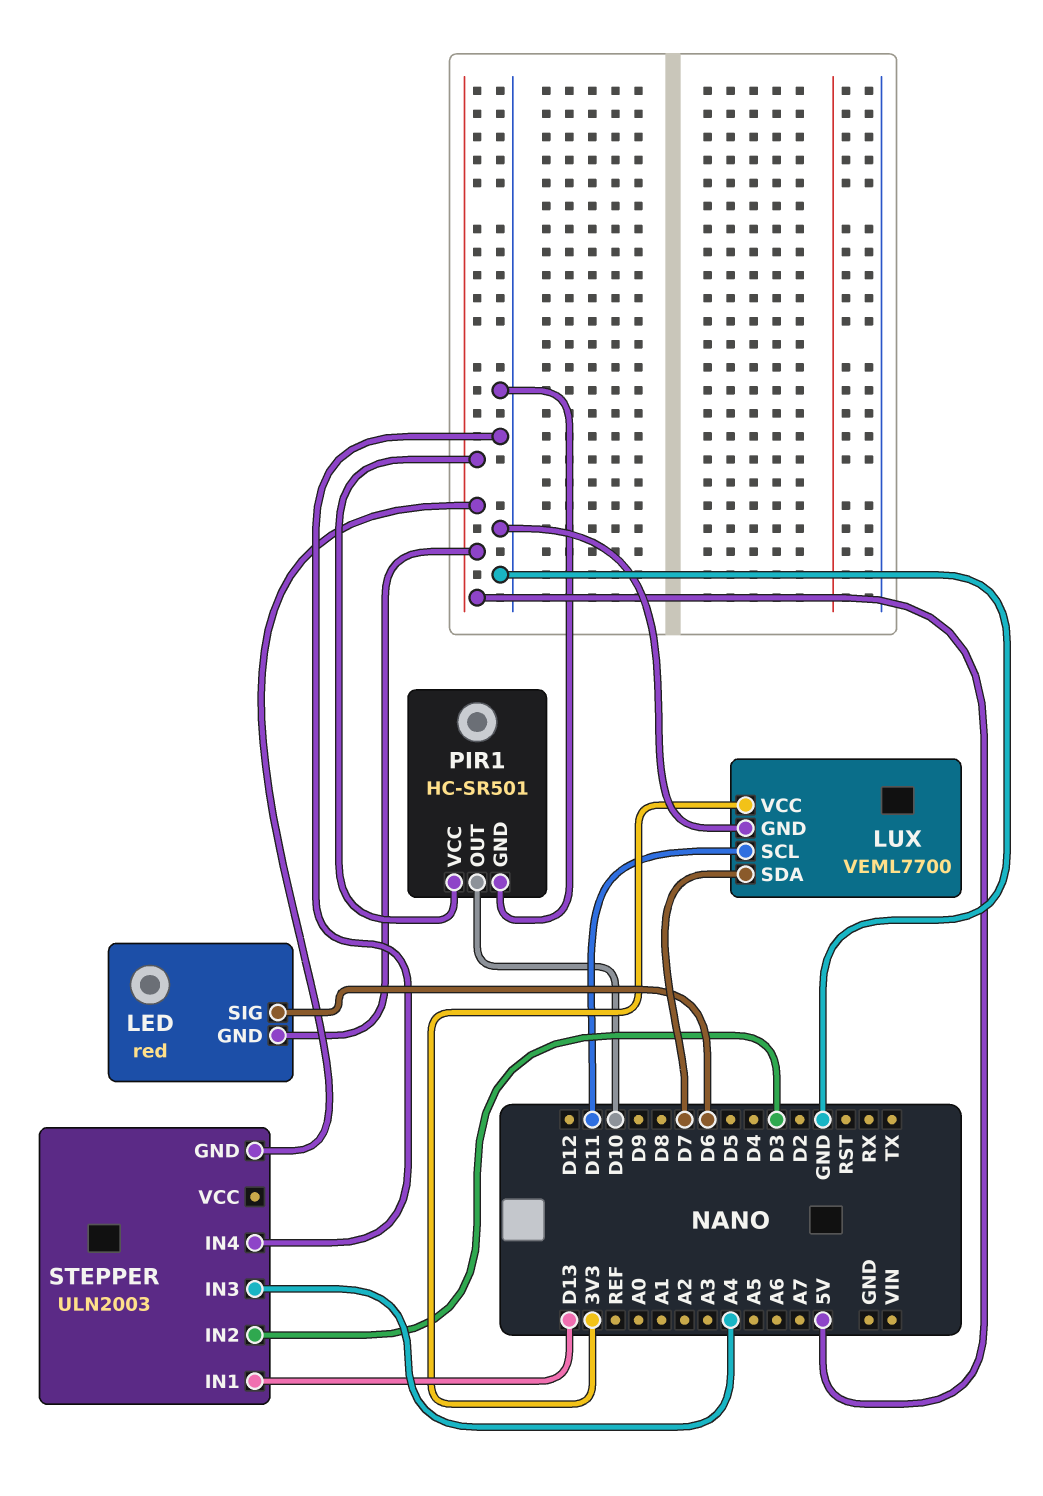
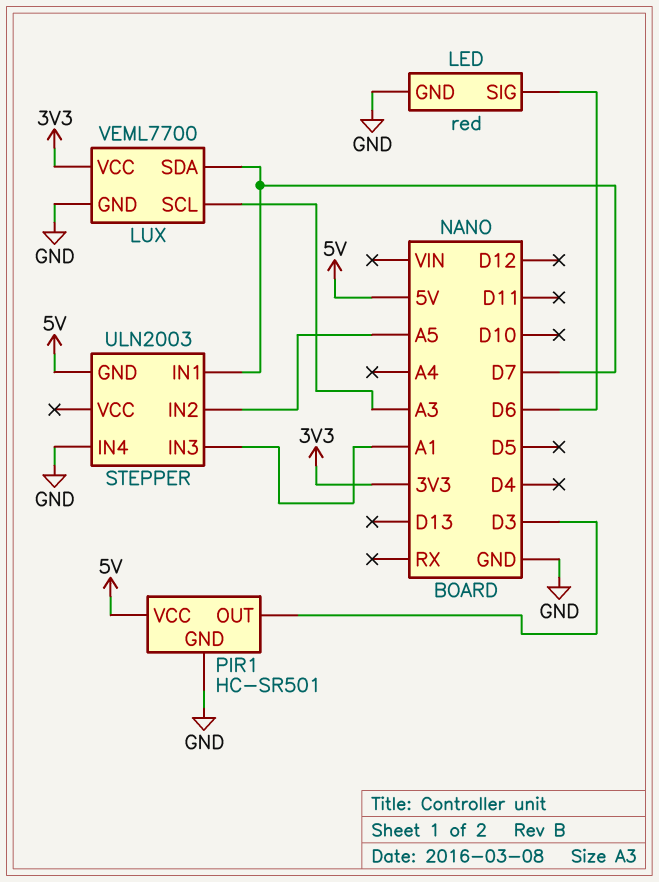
LED pin GND: 5V -> GND
LUX pin SCL: D11 -> A3
PIR1 pin OUT: D10 -> D3
STEPPER pin IN1: D13 -> D7
STEPPER pin IN2: D3 -> A5
STEPPER pin IN3: A4 -> A1

